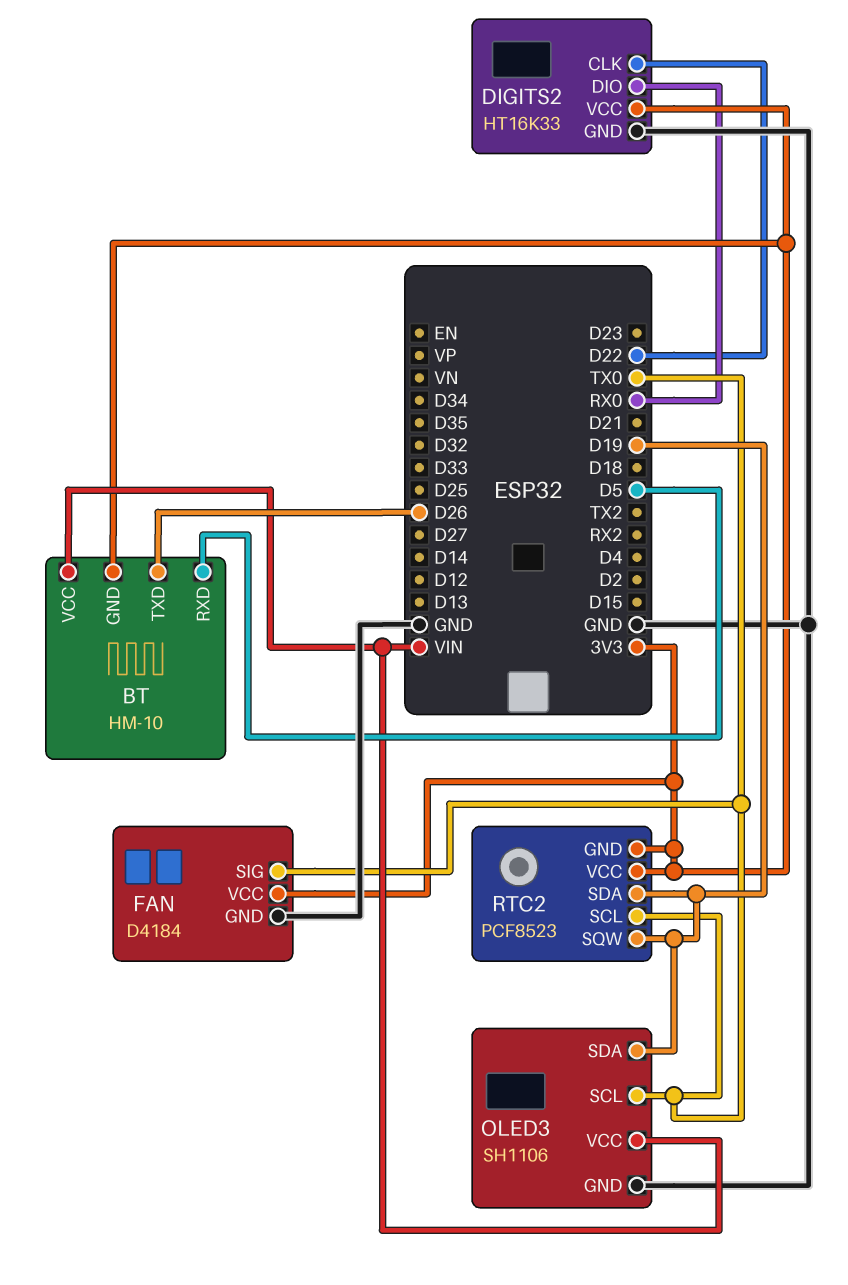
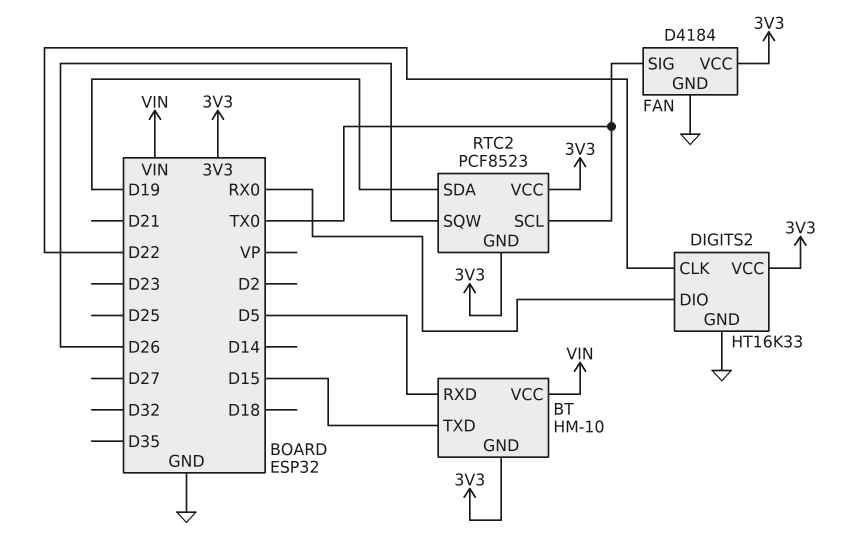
BT pin TXD: D26 -> D15
OLED3: SH1106 -> none
OLED3 pin GND: GND -> none
OLED3 pin SCL: TX0 -> none
OLED3 pin SDA: D19 -> none
OLED3 pin VCC: VIN -> none
RTC2 pin SQW: D19 -> D26

